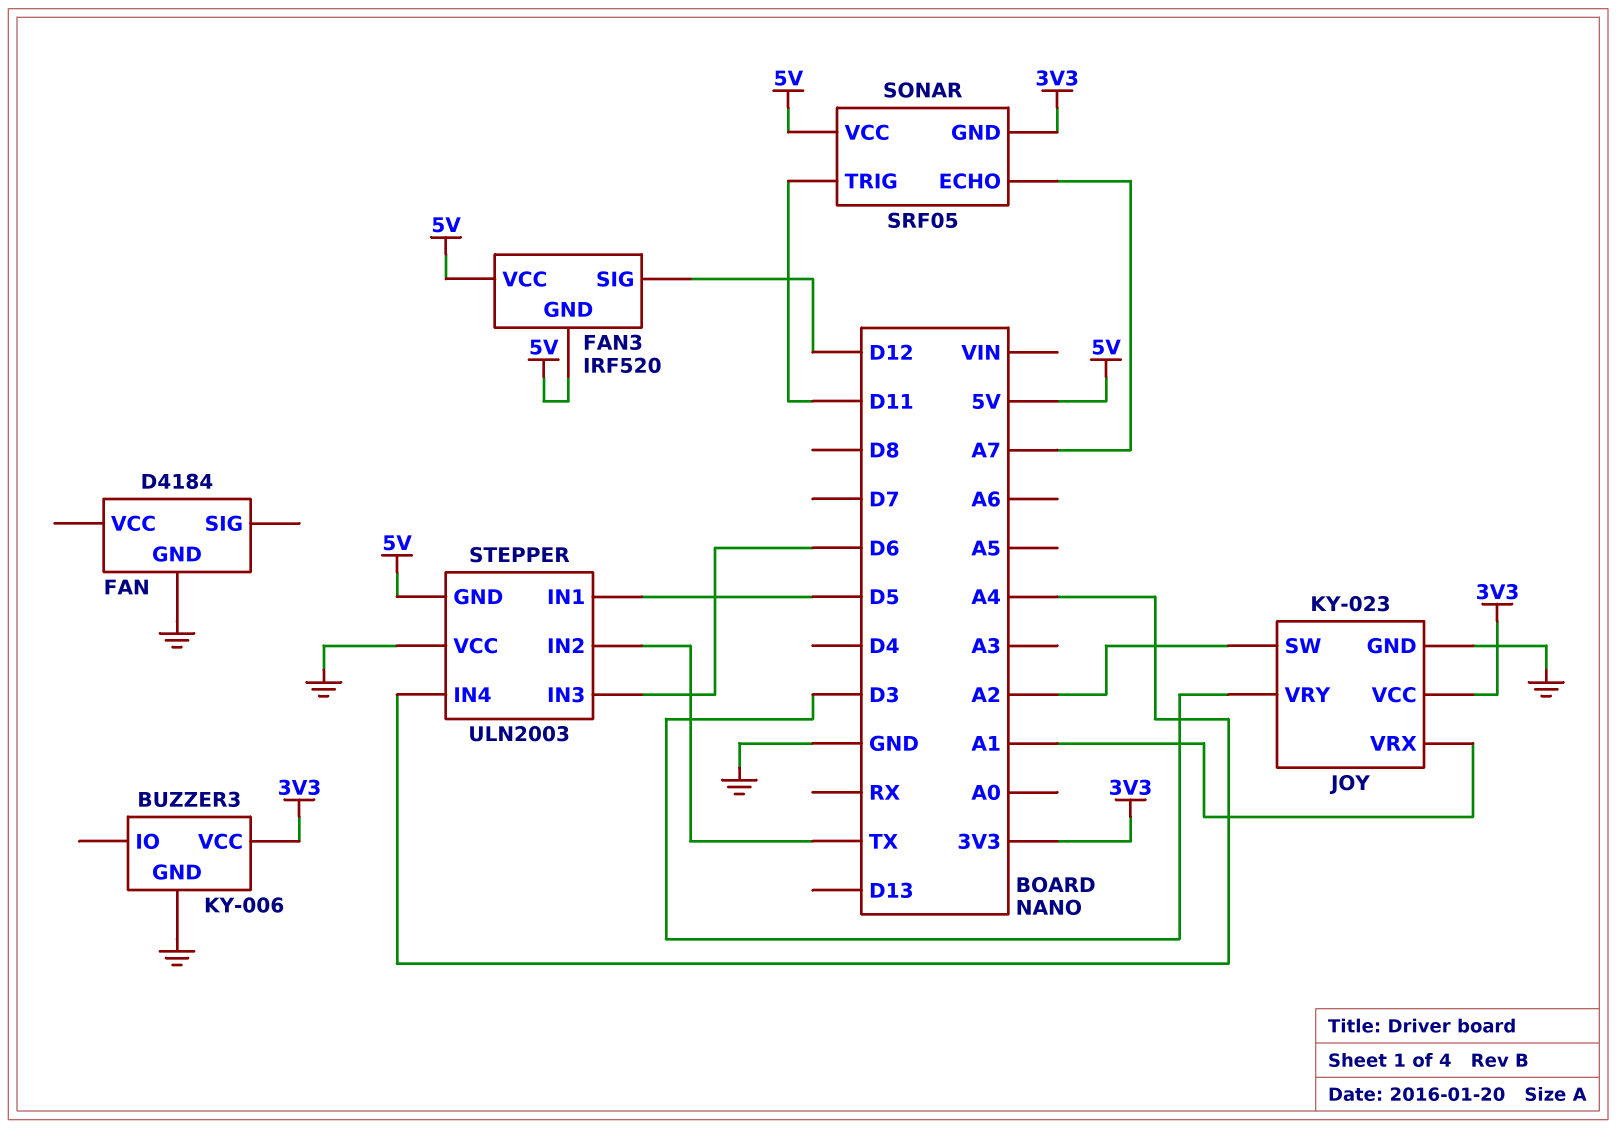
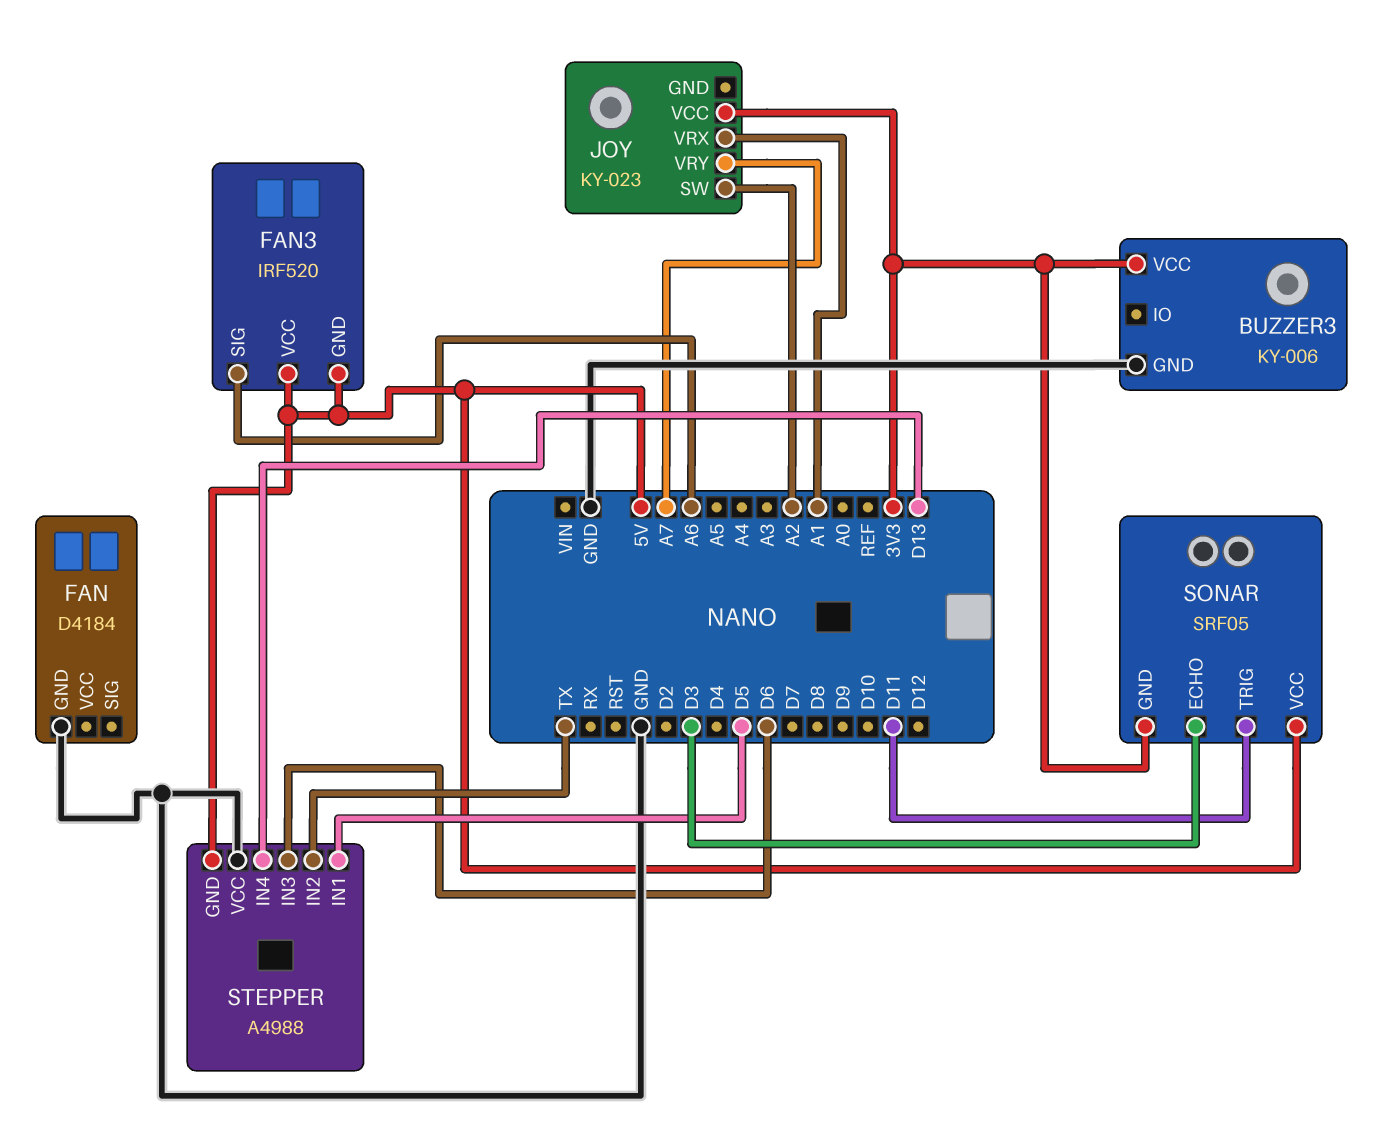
FAN3 pin SIG: D12 -> A6
JOY pin GND: GND -> none
JOY pin VRY: D3 -> A7
SONAR pin ECHO: A7 -> D3
STEPPER: ULN2003 -> A4988
STEPPER pin IN4: A4 -> D13

